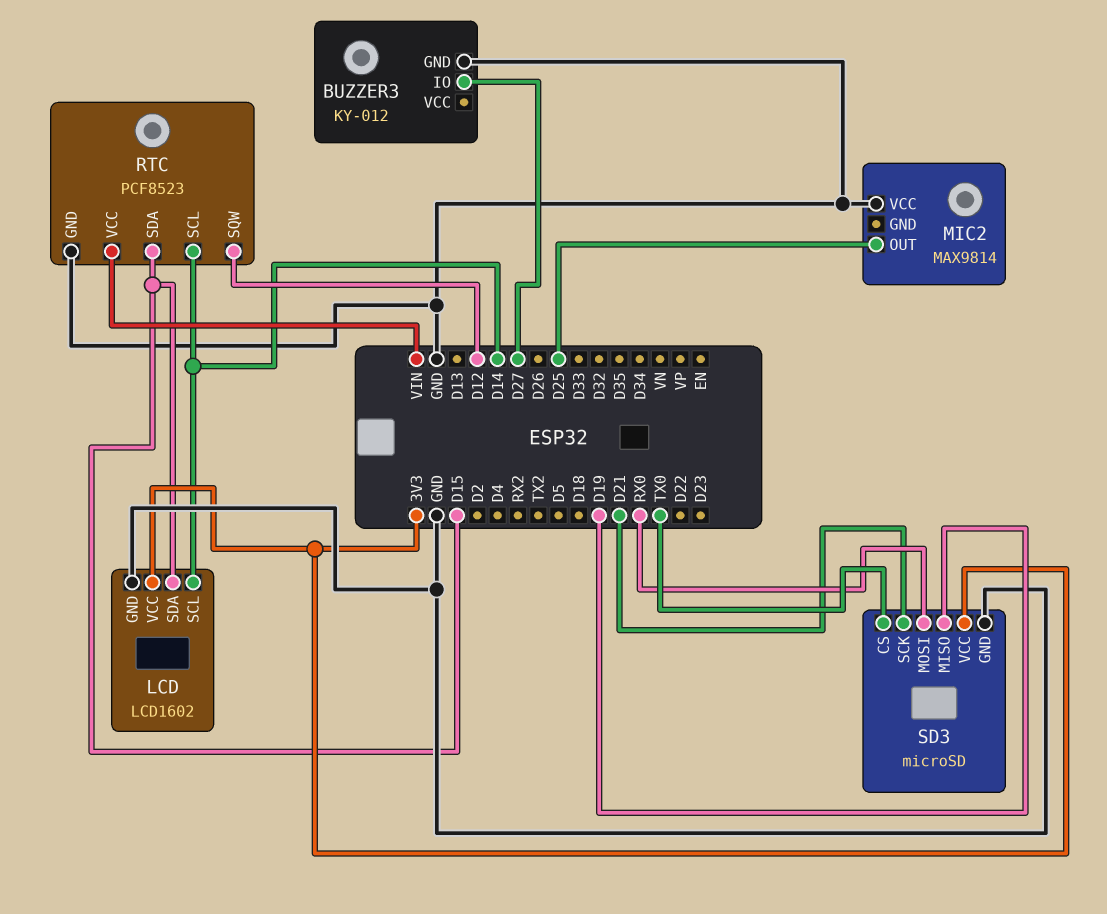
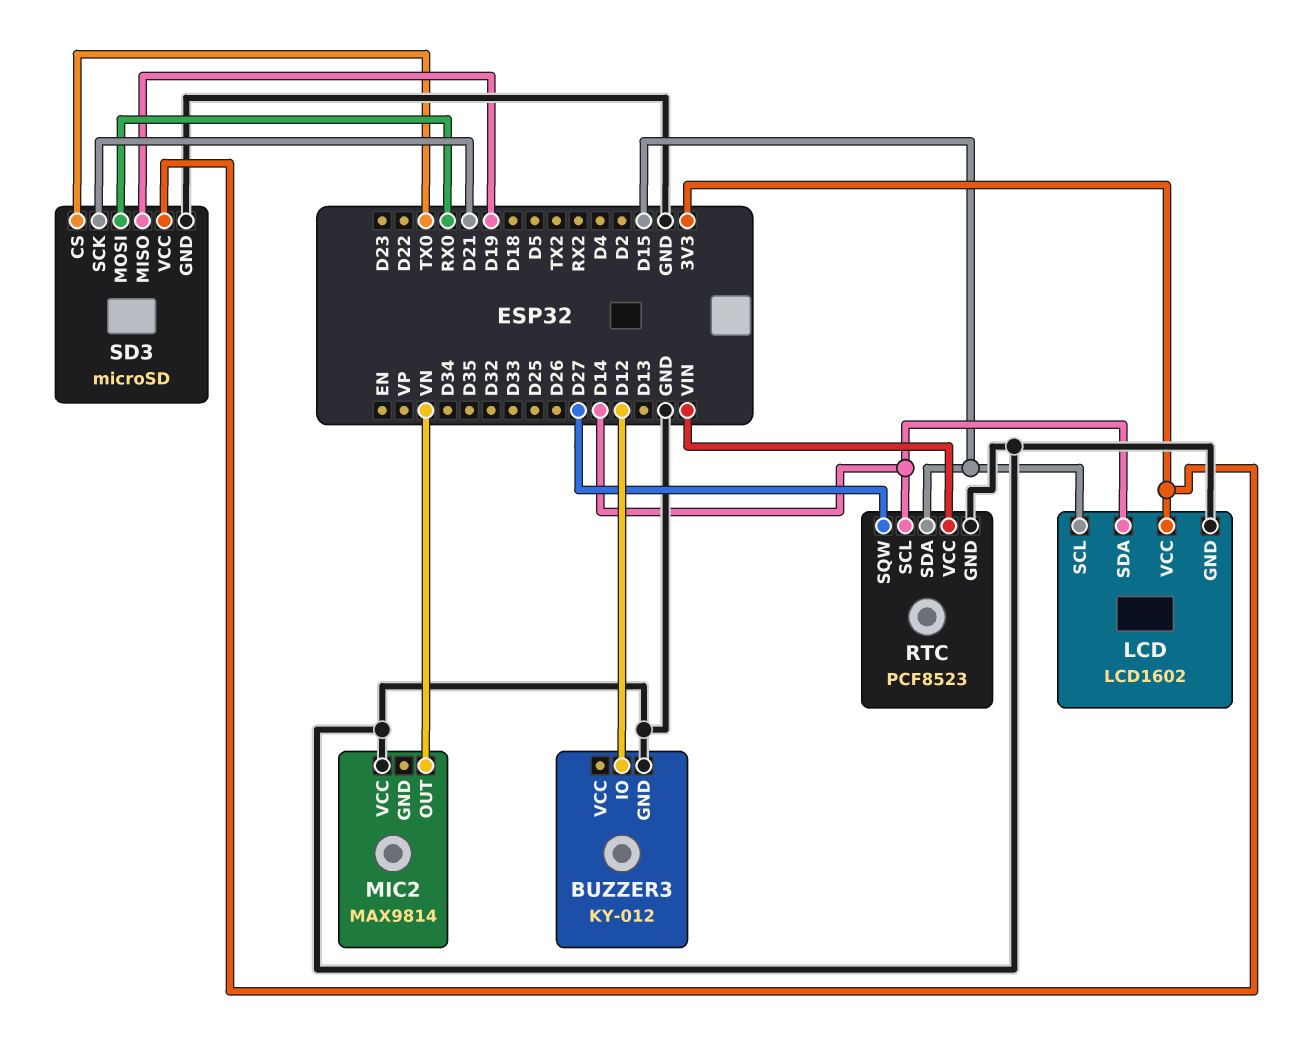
BUZZER3 pin IO: D27 -> D12
LCD pin SCL: D14 -> D15
LCD pin SDA: D15 -> D14
MIC2 pin OUT: D25 -> VN
RTC pin SQW: D12 -> D27

